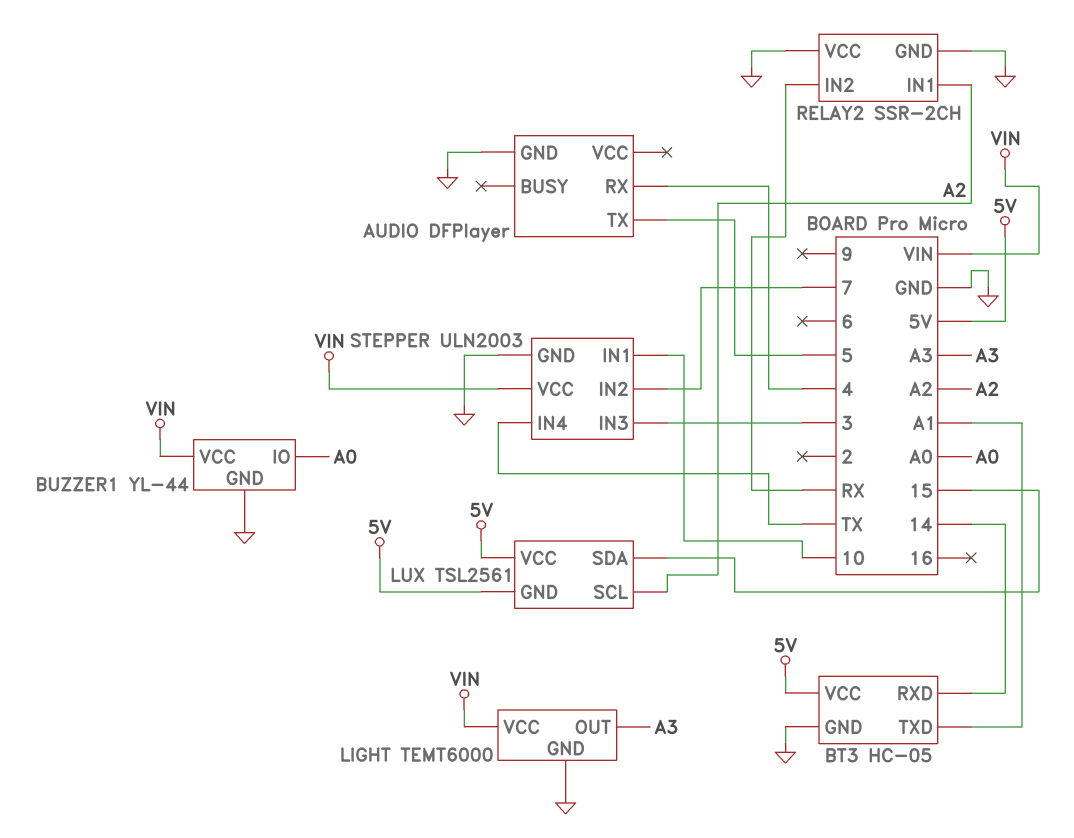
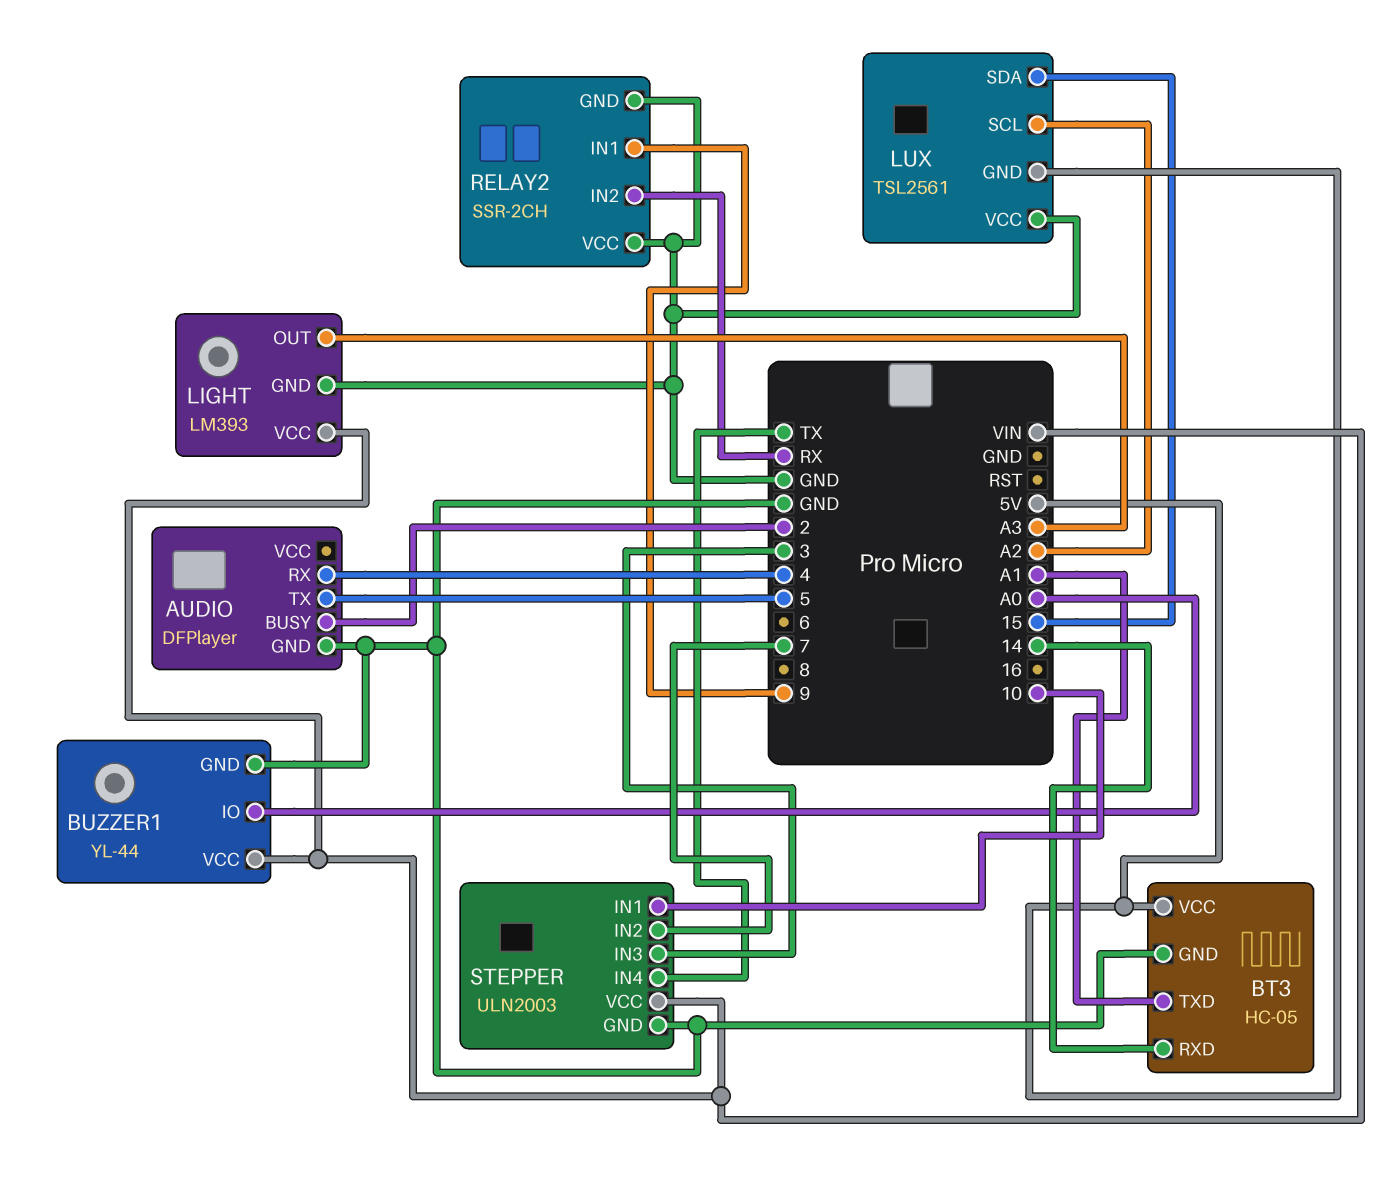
AUDIO pin BUSY: none -> 2
LIGHT: TEMT6000 -> LM393
LUX pin VCC: 5V -> GND
RELAY2 pin IN1: A2 -> 9

